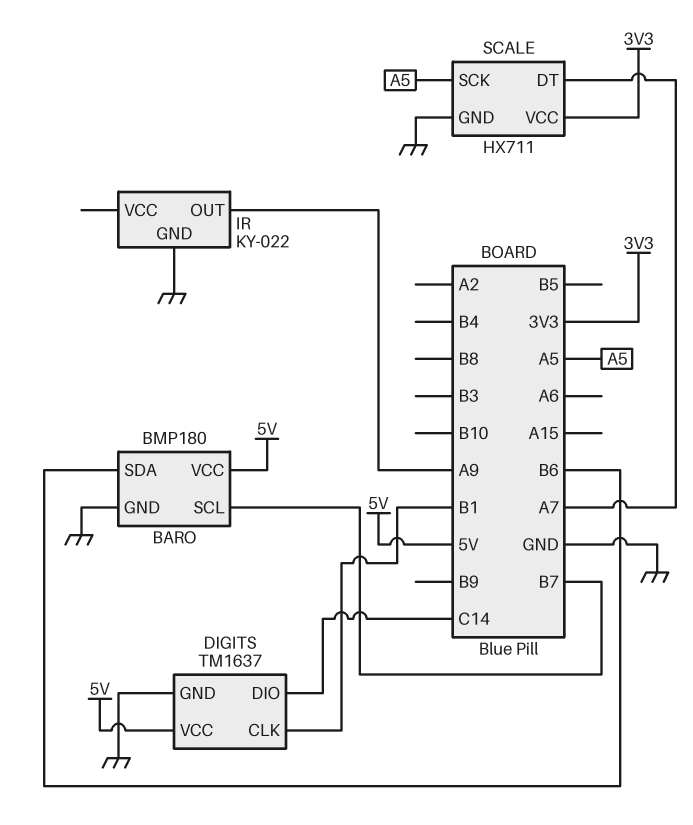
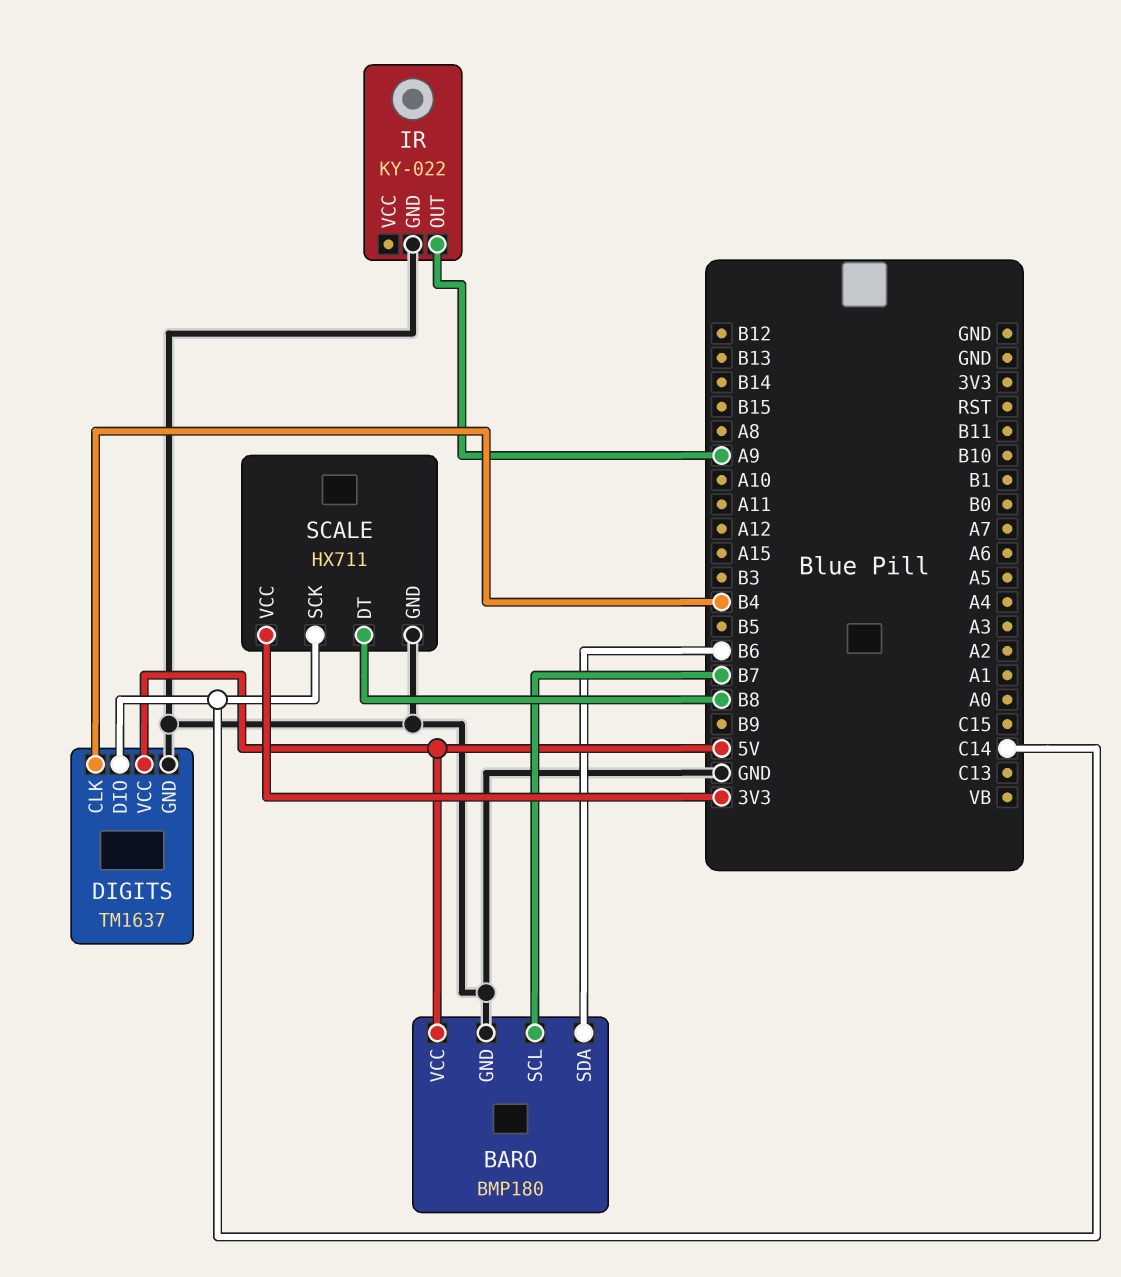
DIGITS pin CLK: B1 -> B4
SCALE pin DT: A7 -> B8
SCALE pin SCK: A5 -> C14

